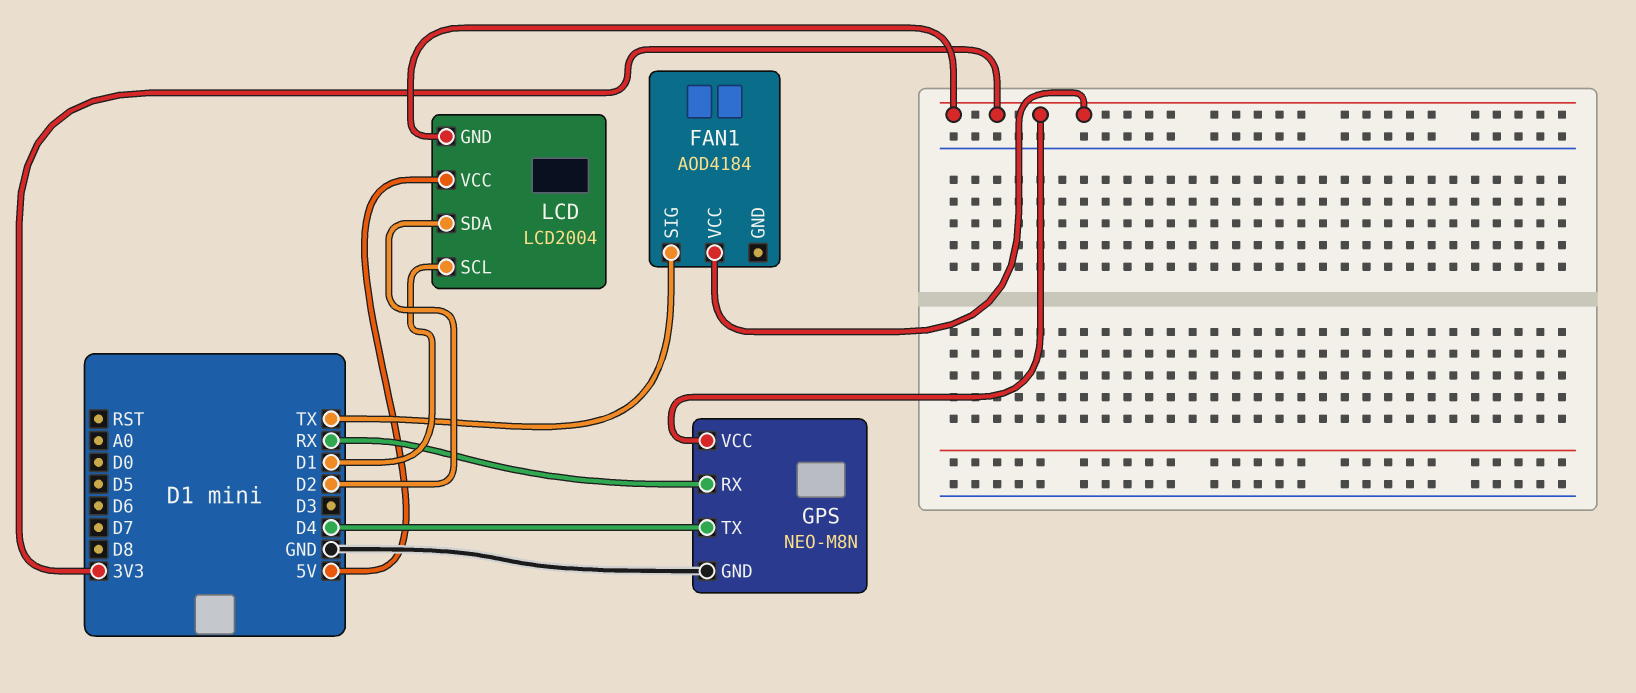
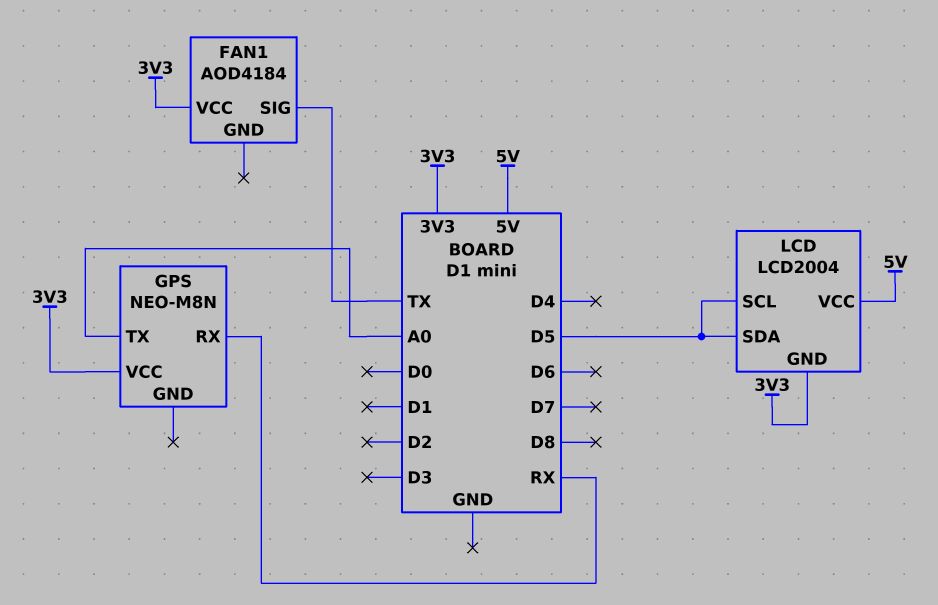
GPS pin GND: GND -> none
GPS pin TX: D4 -> A0
LCD pin SCL: D1 -> D5
LCD pin SDA: D2 -> D5

